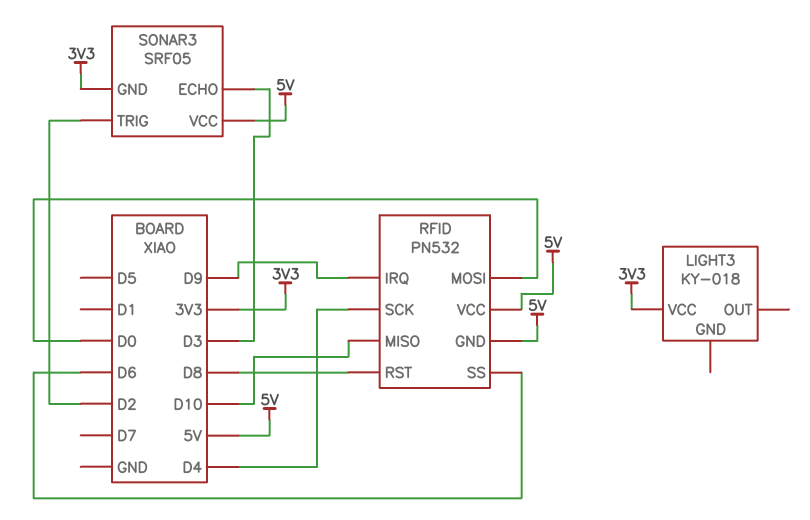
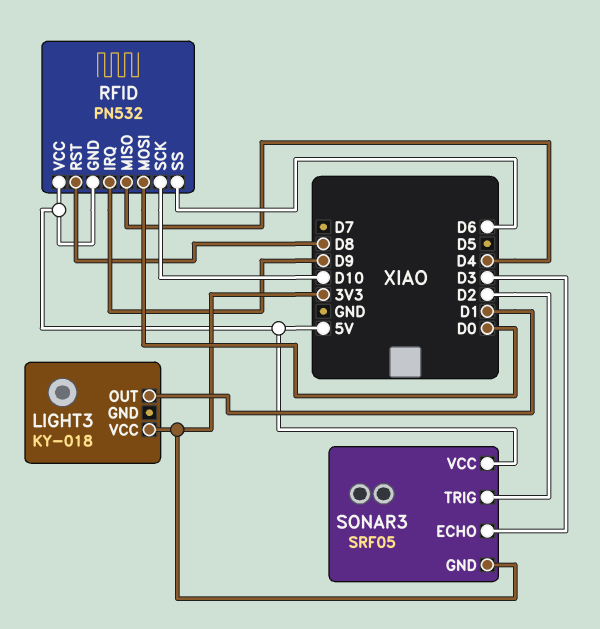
LIGHT3 pin OUT: none -> D1
RFID pin MISO: D10 -> D4
RFID pin SCK: D4 -> D10

